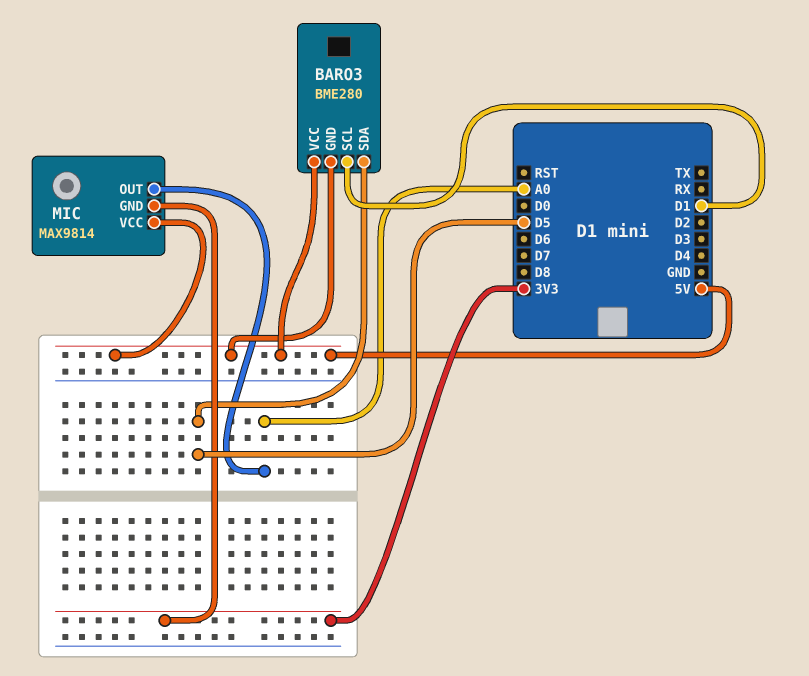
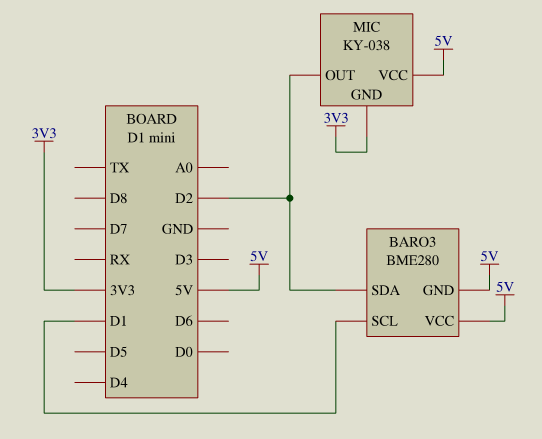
BARO3 pin SDA: D5 -> D2
MIC: MAX9814 -> KY-038
MIC pin OUT: A0 -> D2

